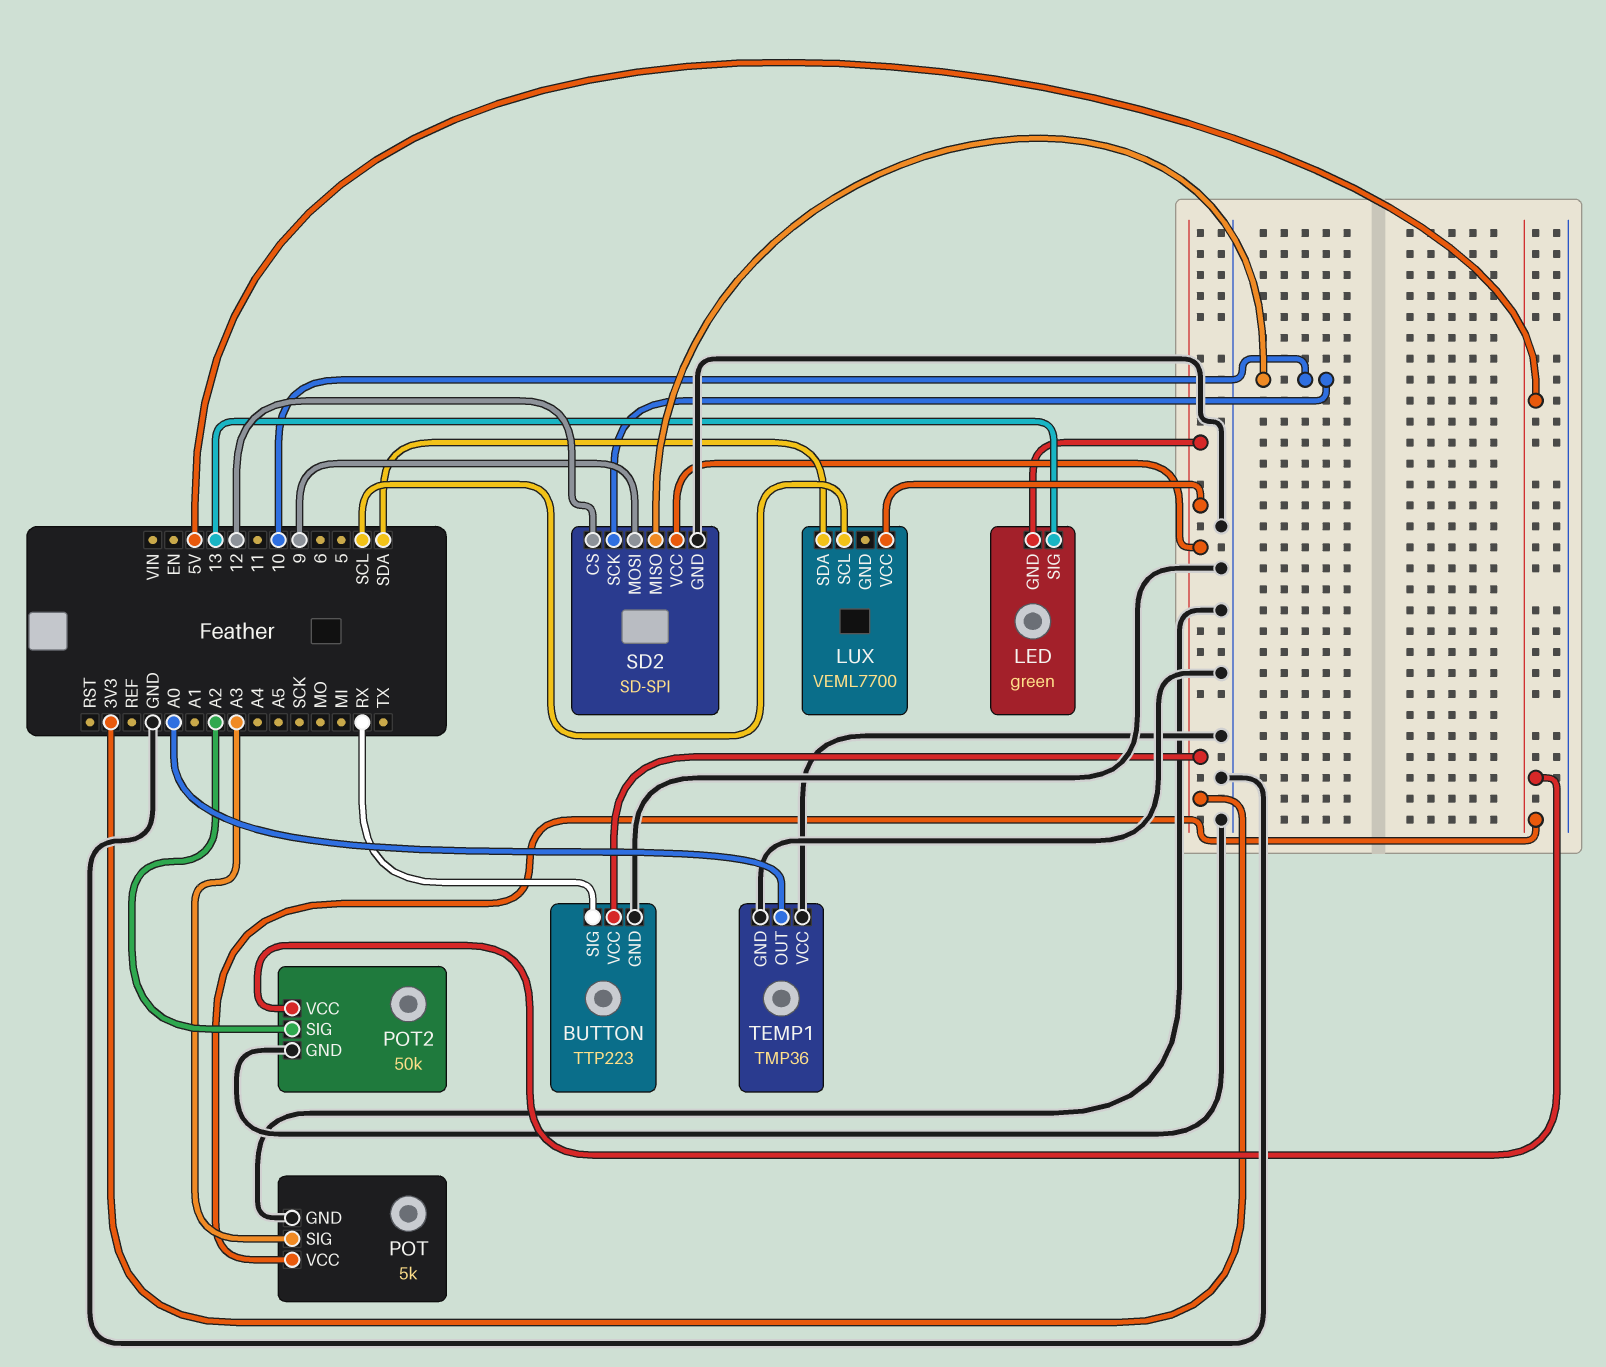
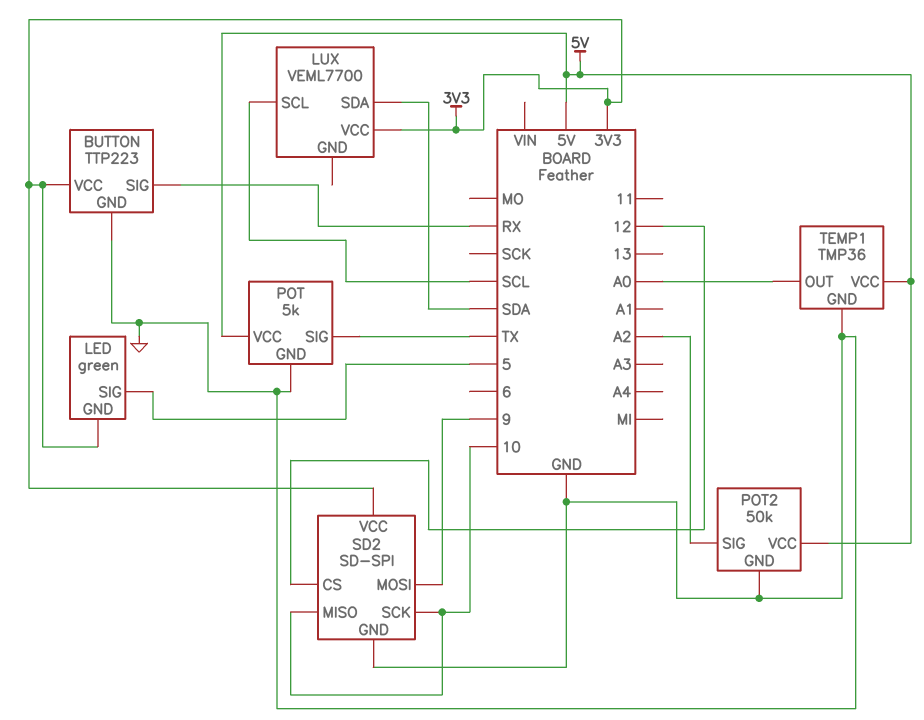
LED pin SIG: 13 -> 5
POT pin SIG: A3 -> TX
TEMP1 pin VCC: GND -> 5V

